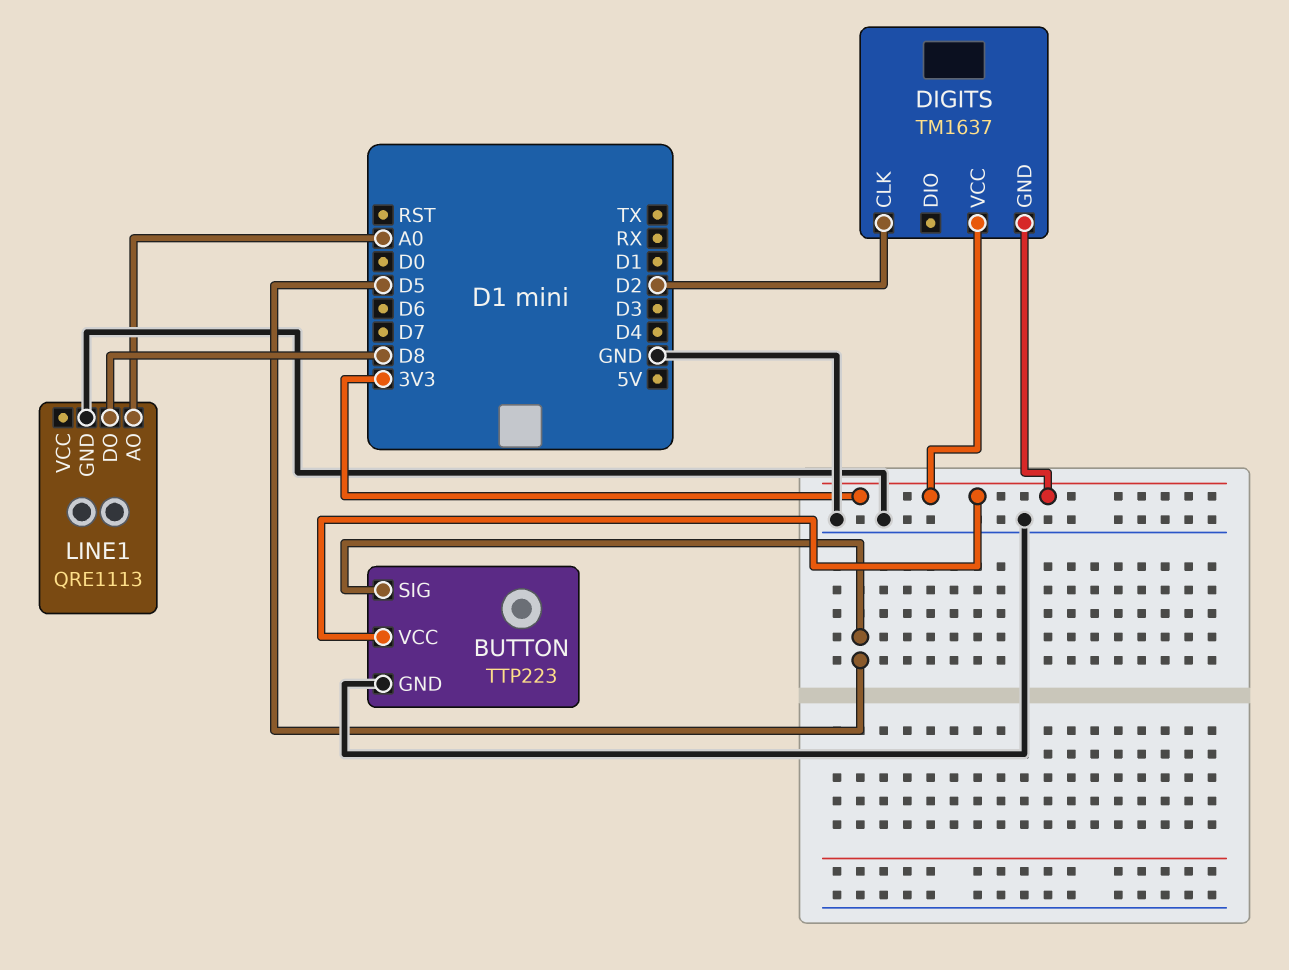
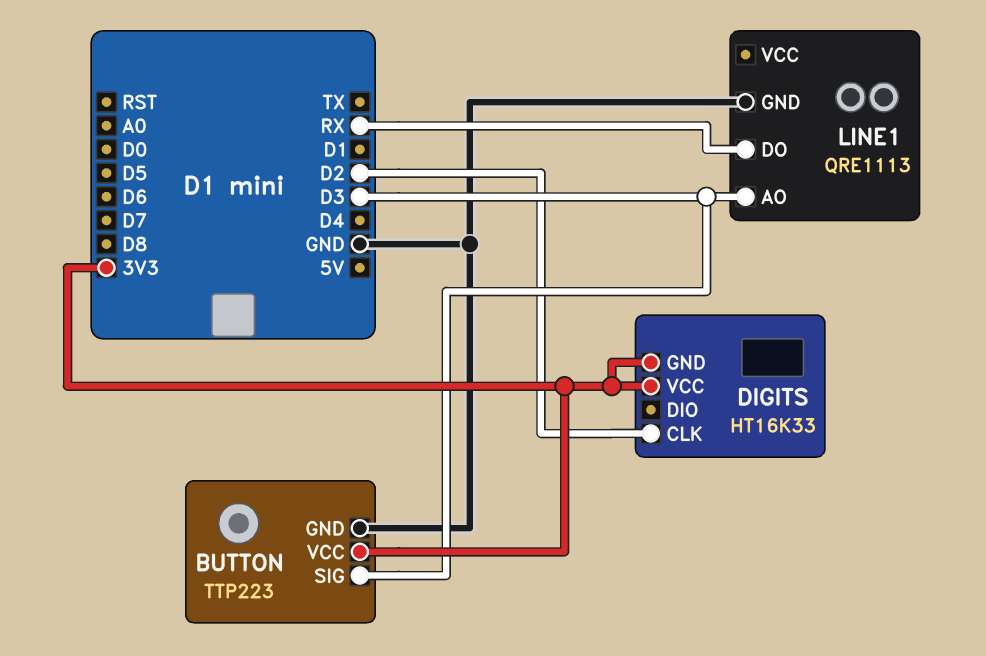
BUTTON pin SIG: D5 -> D3
DIGITS: TM1637 -> HT16K33
LINE1 pin AO: A0 -> D3
LINE1 pin DO: D8 -> RX

